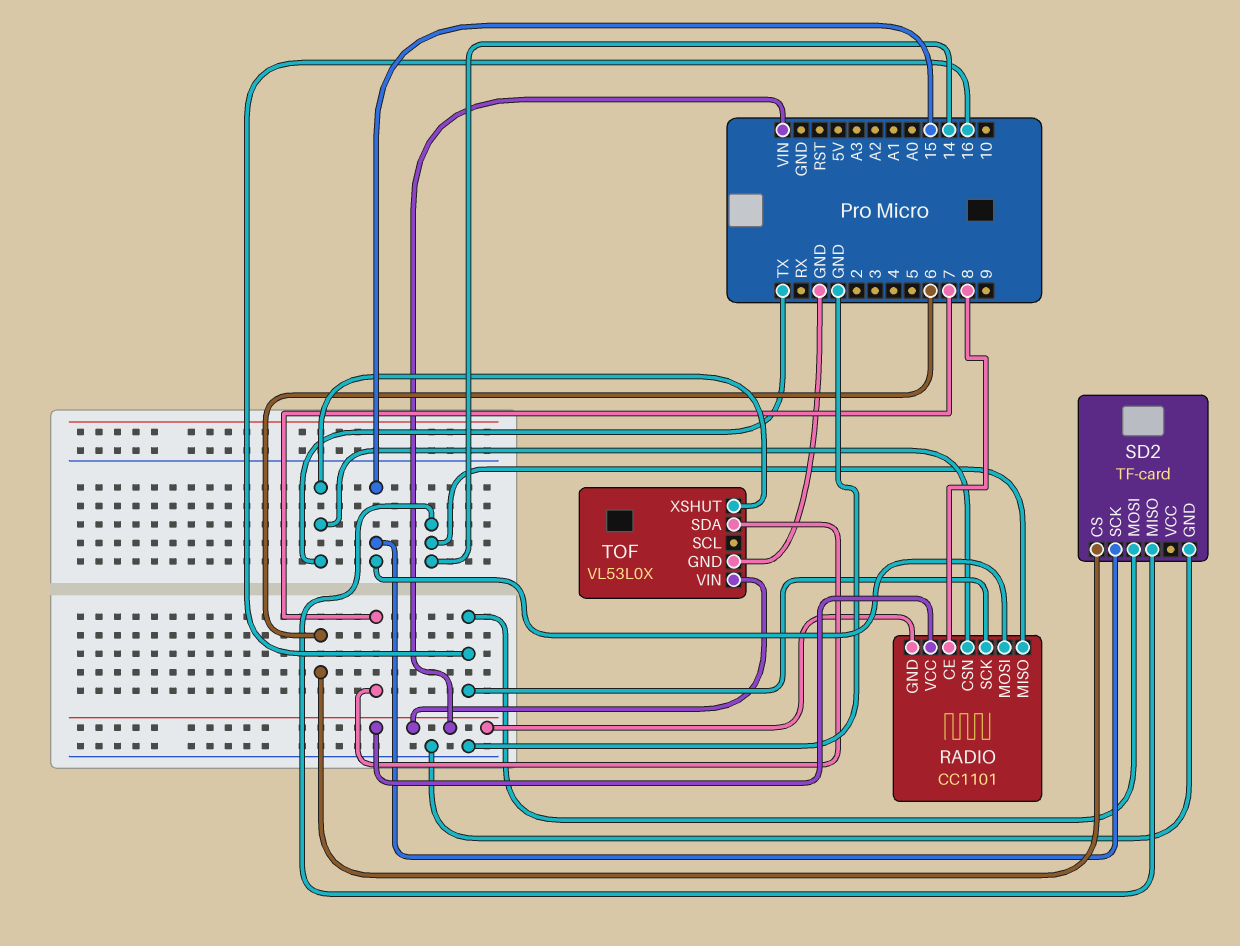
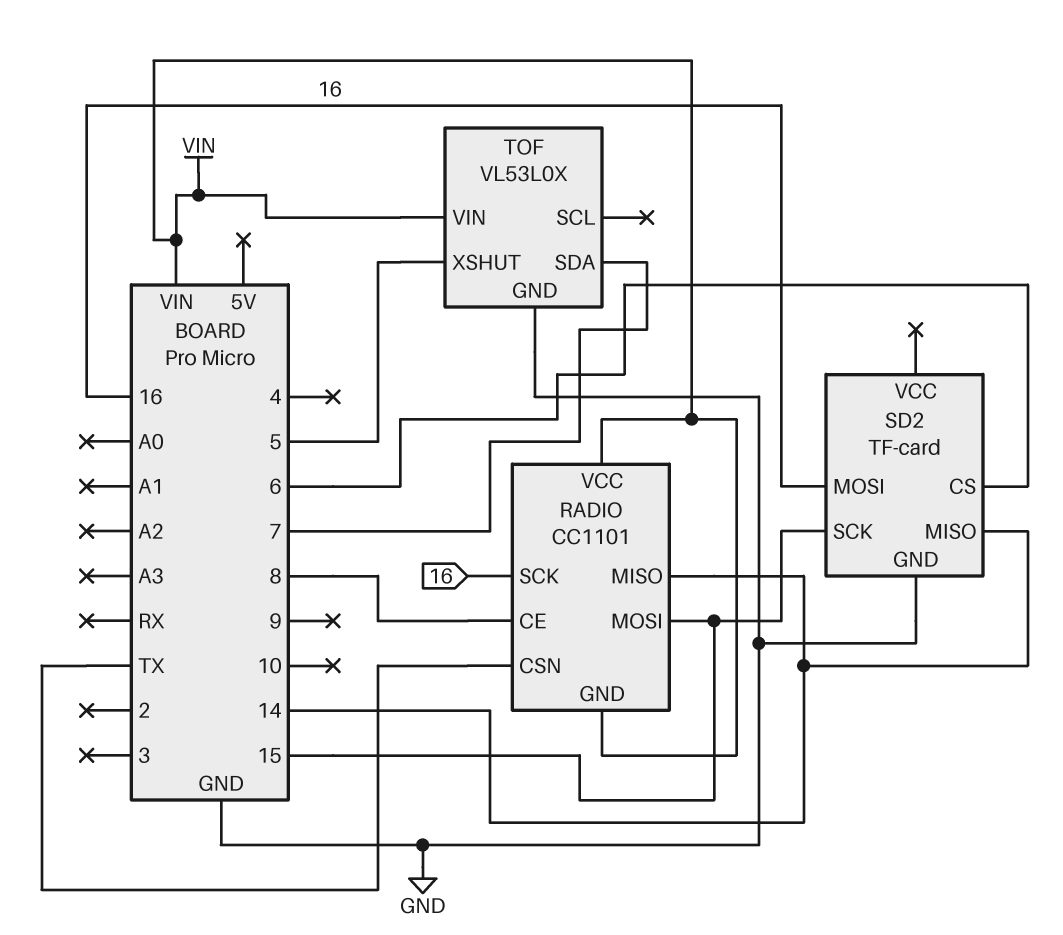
TOF pin XSHUT: TX -> 5

